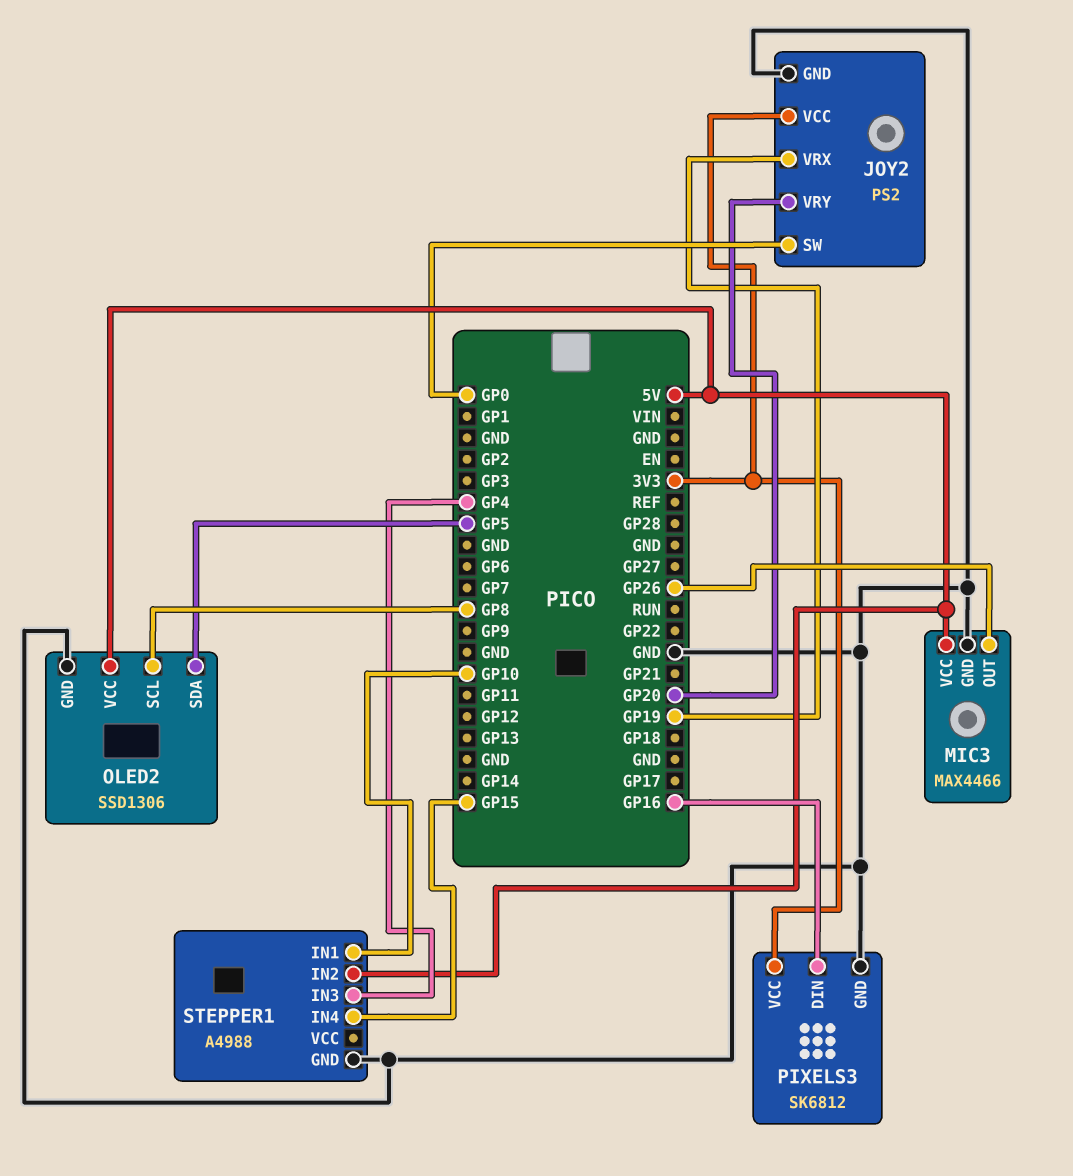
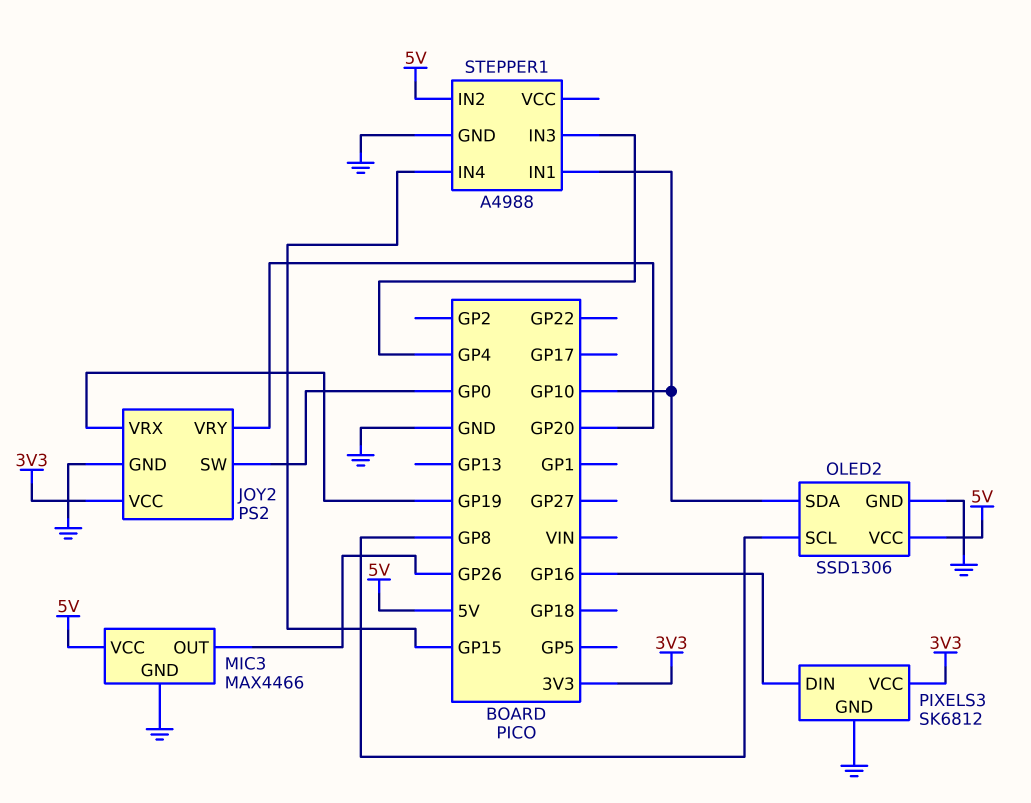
OLED2 pin SDA: GP5 -> GP10

